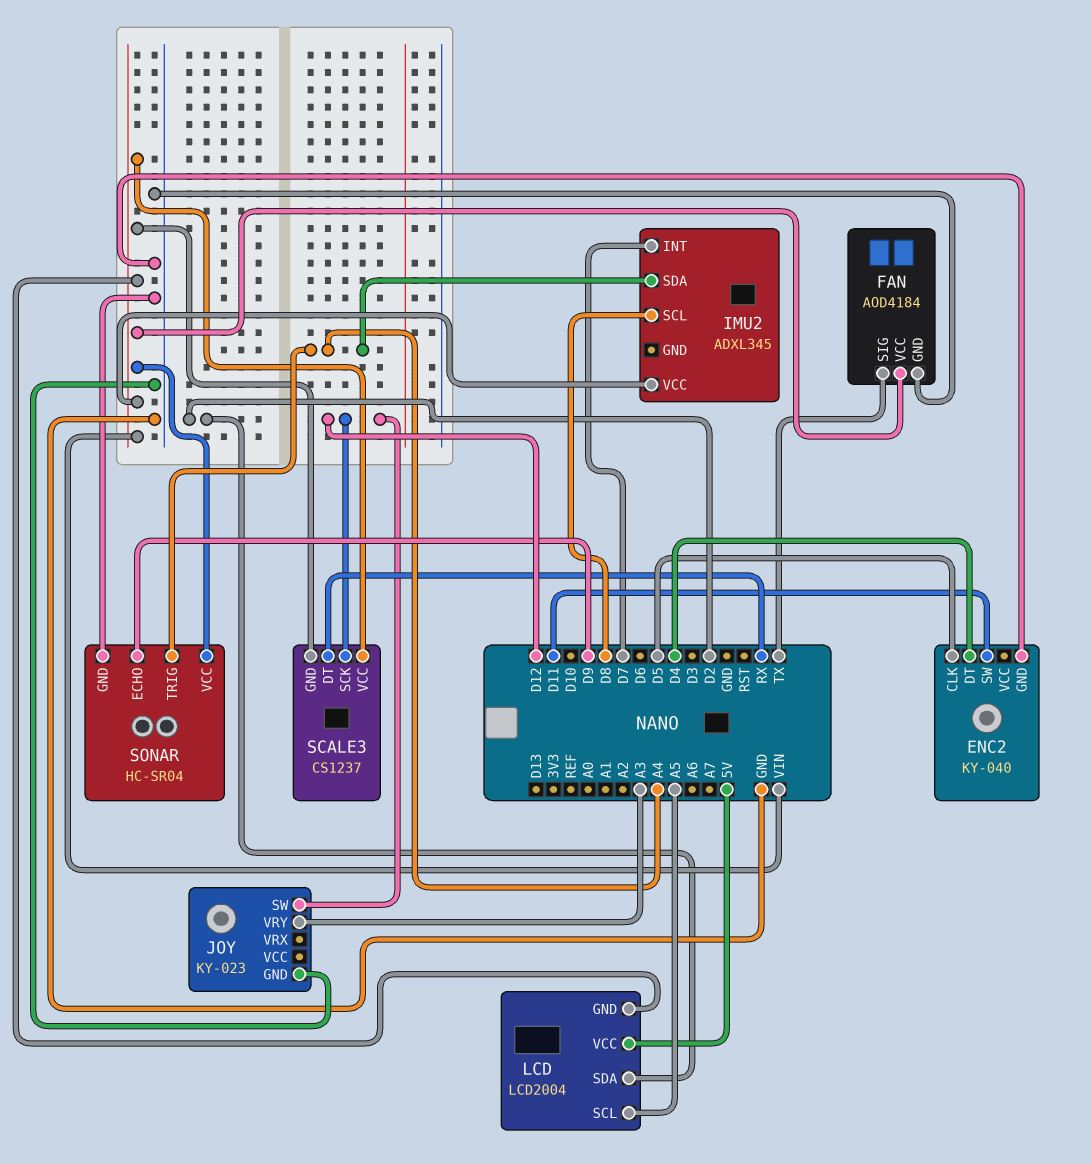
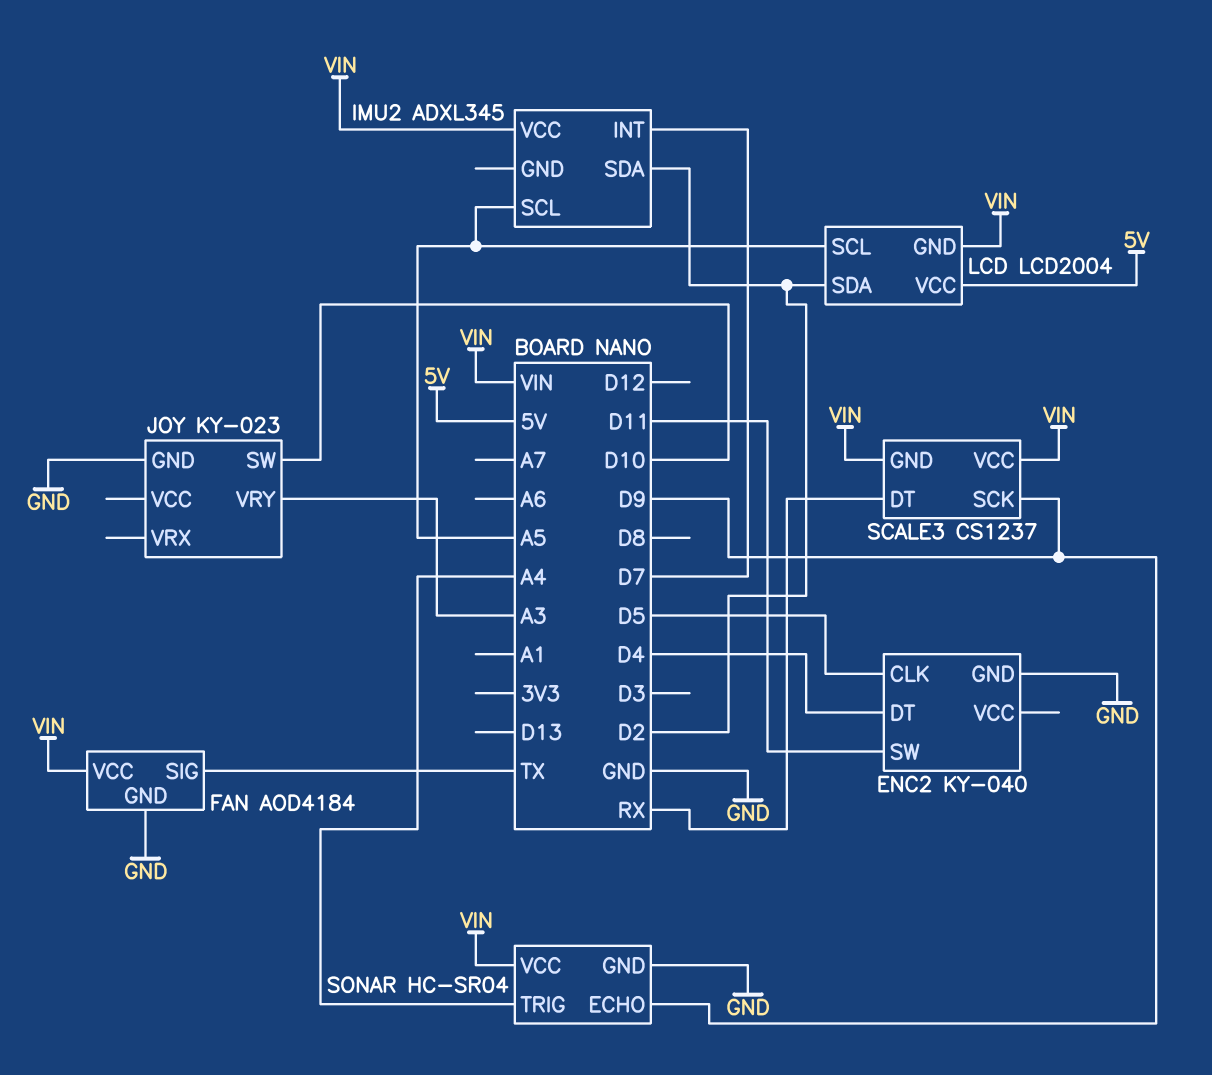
IMU2 pin SCL: D8 -> A5
IMU2 pin SDA: A4 -> D2
JOY pin SW: D12 -> D10
SCALE3 pin SCK: D12 -> D9

